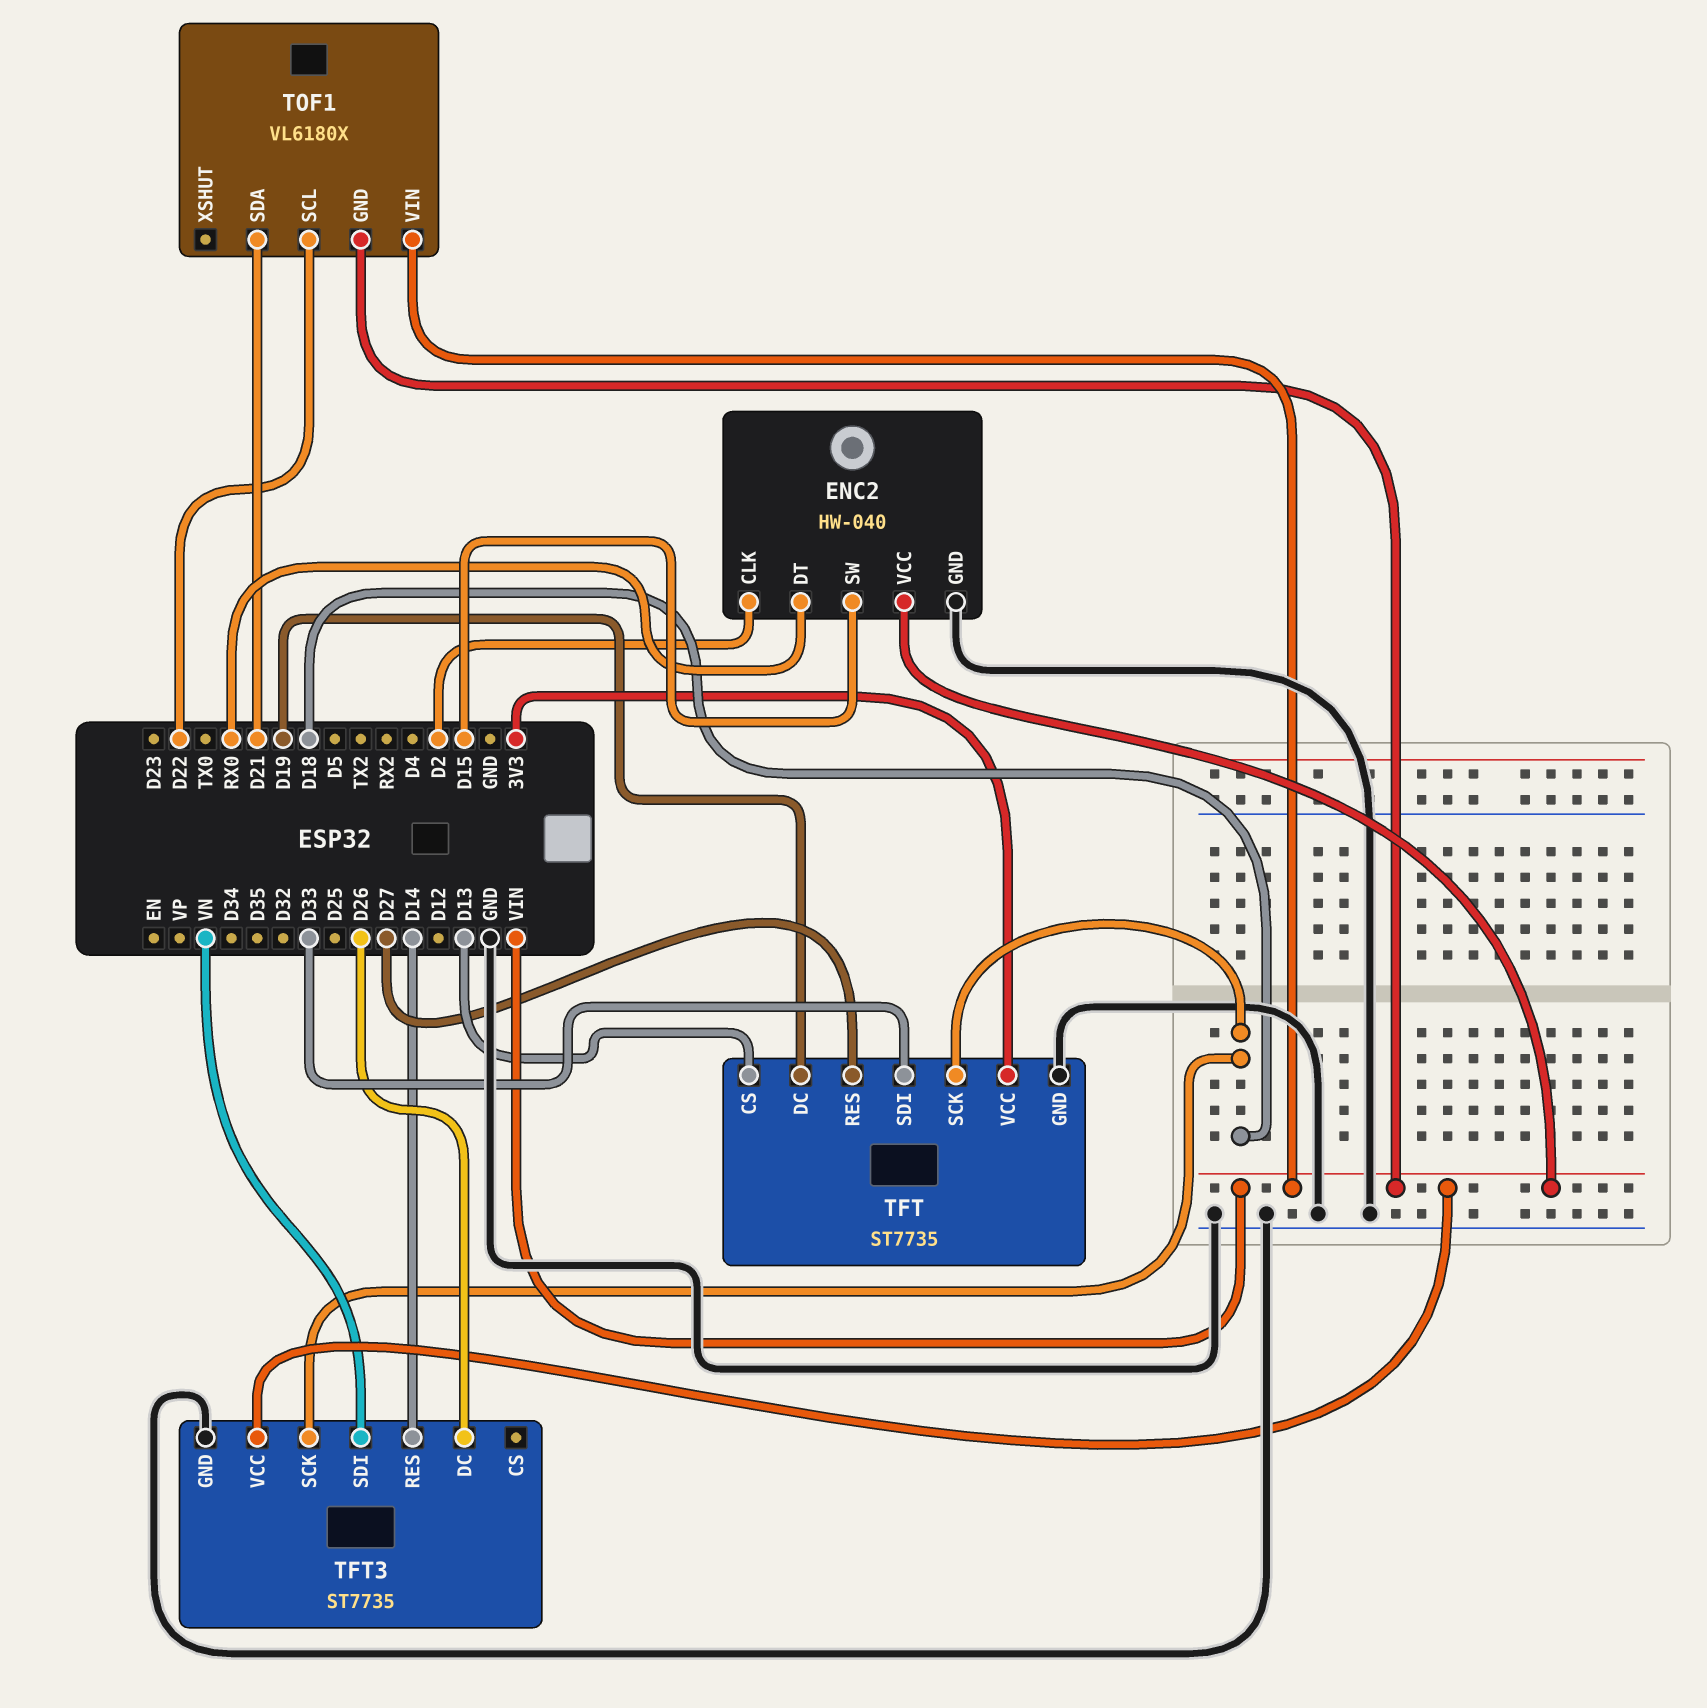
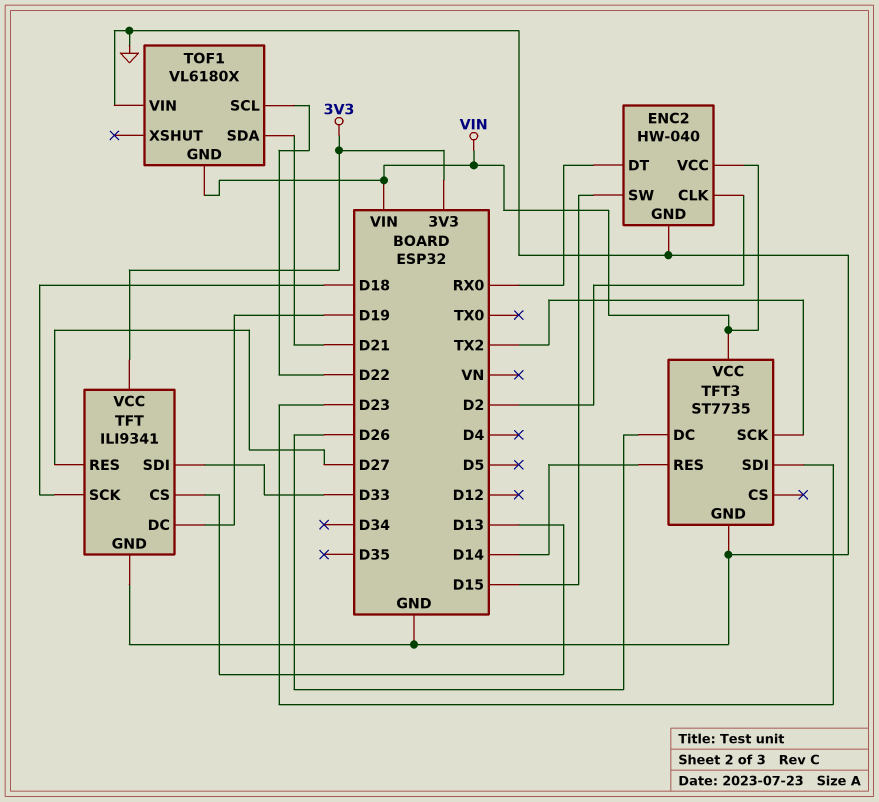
TFT: ST7735 -> ILI9341
TFT3 pin SCK: D18 -> TX2
TFT3 pin SDI: VN -> D23
TOF1 pin VIN: VIN -> GND

